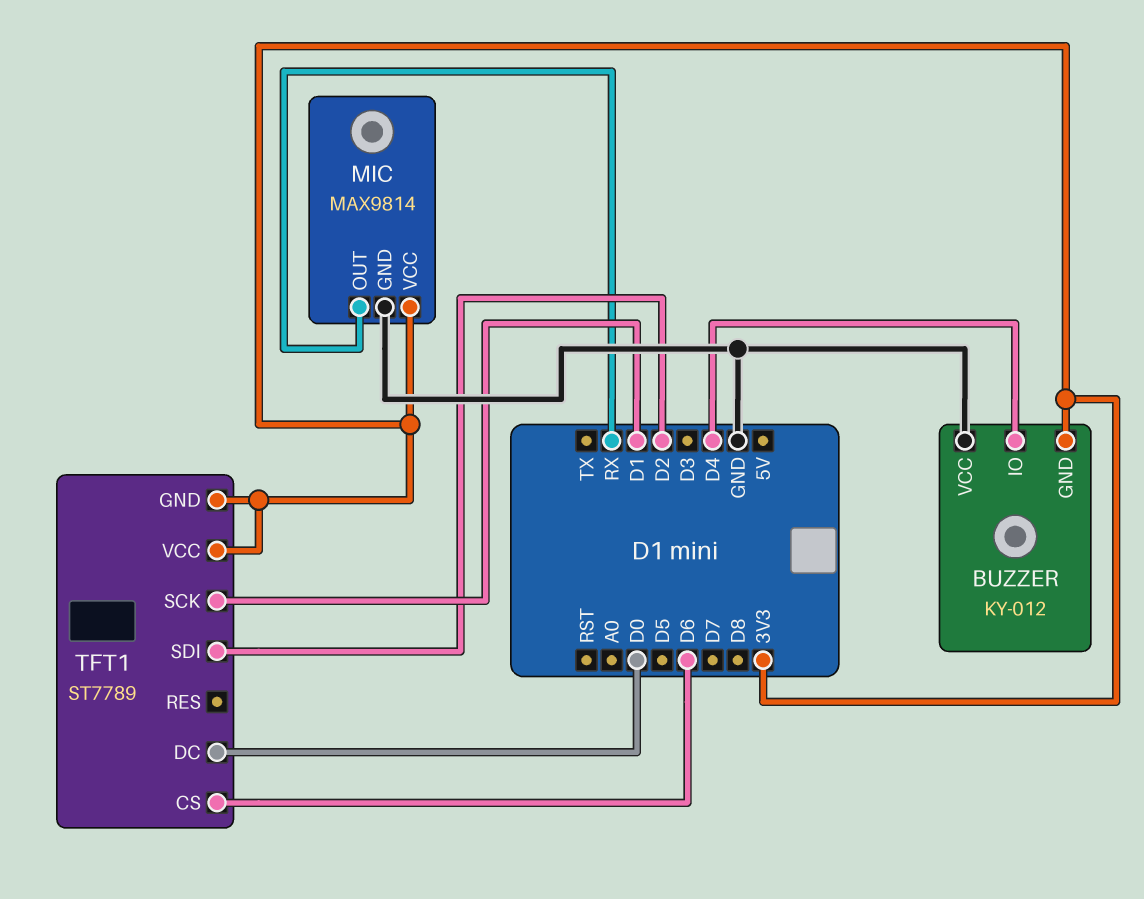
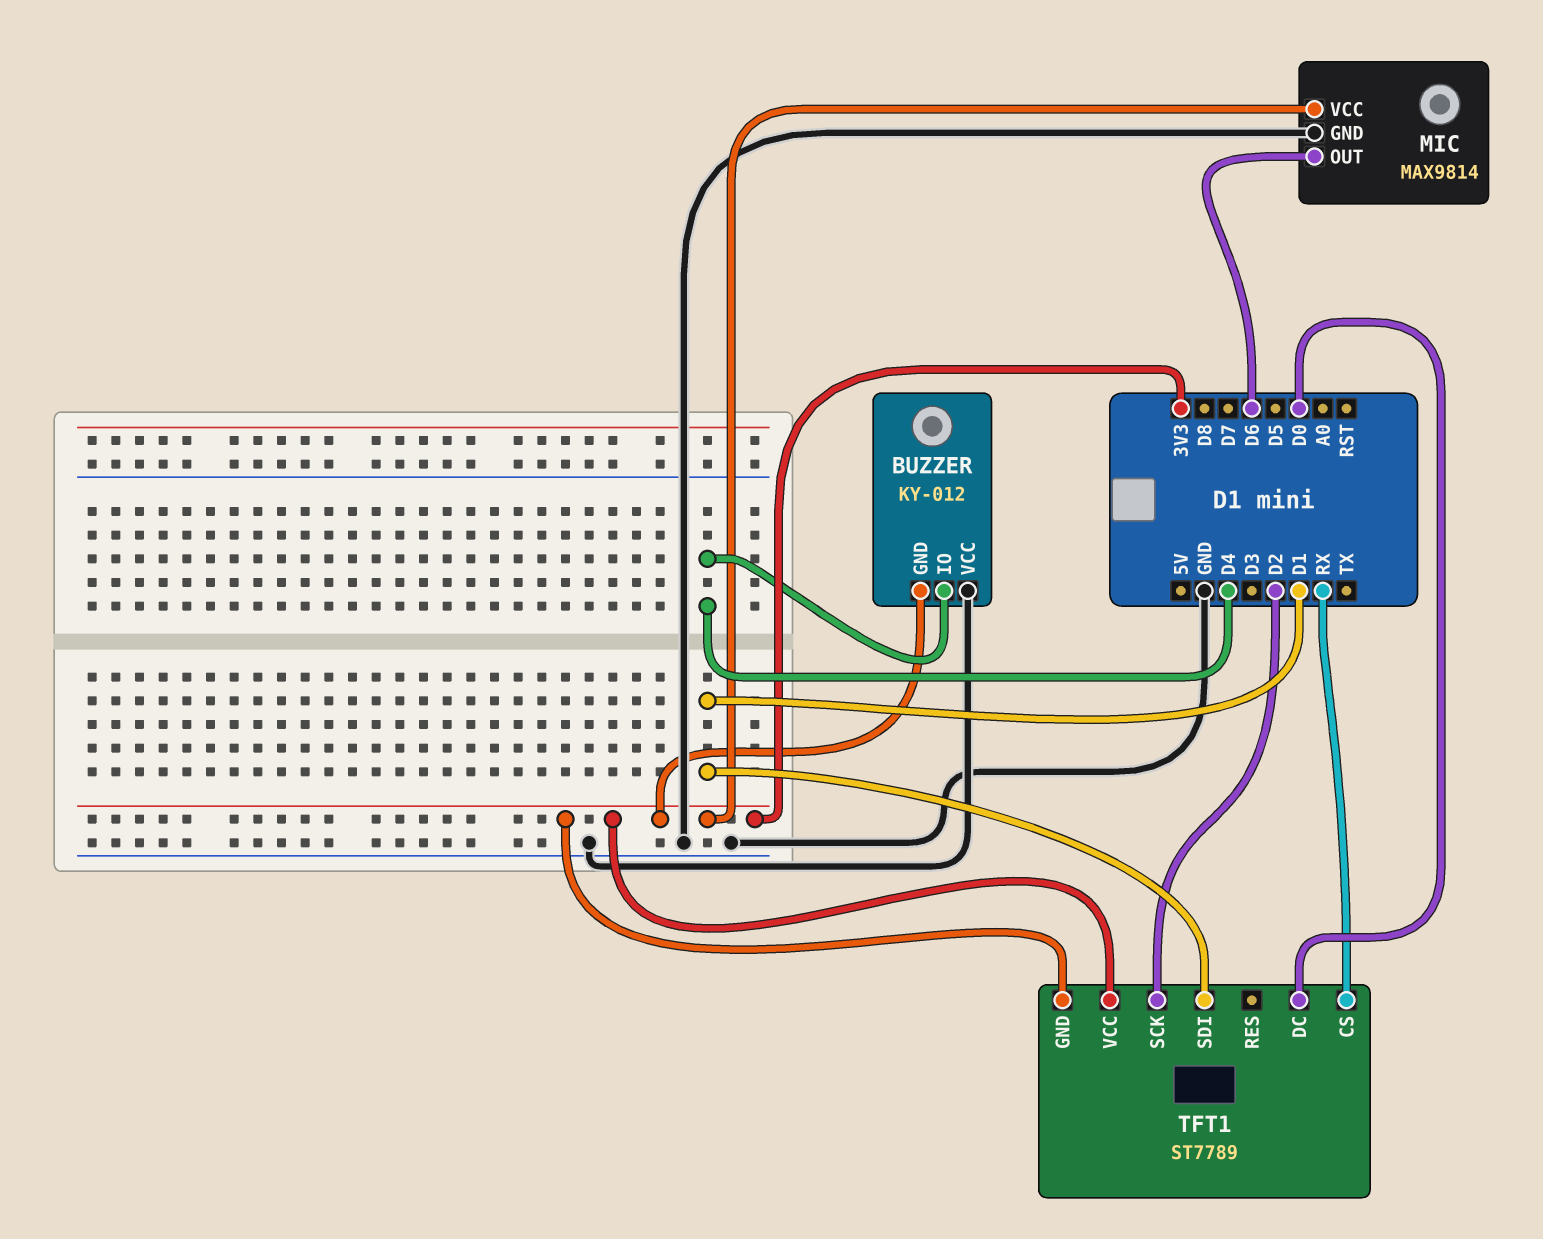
MIC pin OUT: RX -> D6
TFT1 pin CS: D6 -> RX
TFT1 pin SCK: D1 -> D2
TFT1 pin SDI: D2 -> D1

